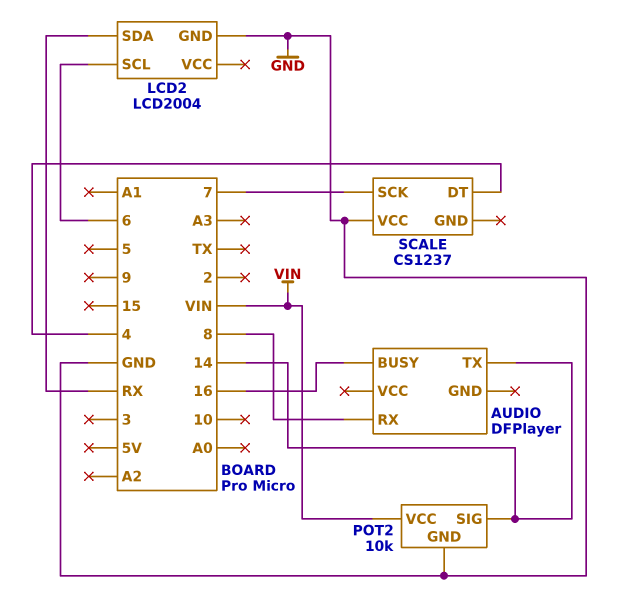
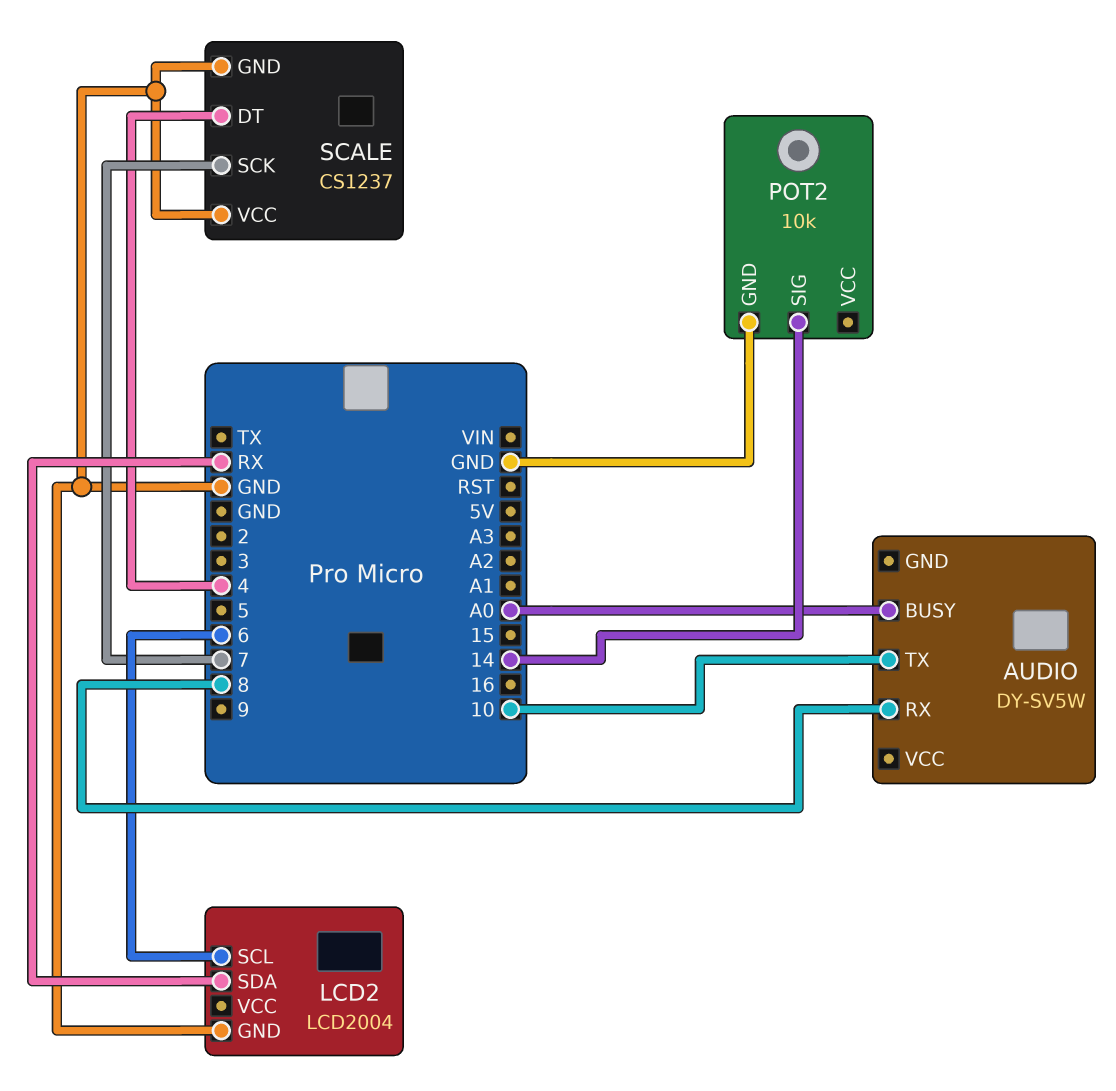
AUDIO: DFPlayer -> DY-SV5W
AUDIO pin BUSY: 16 -> A0
AUDIO pin TX: 14 -> 10
POT2 pin VCC: VIN -> none
SCALE pin GND: none -> GND

